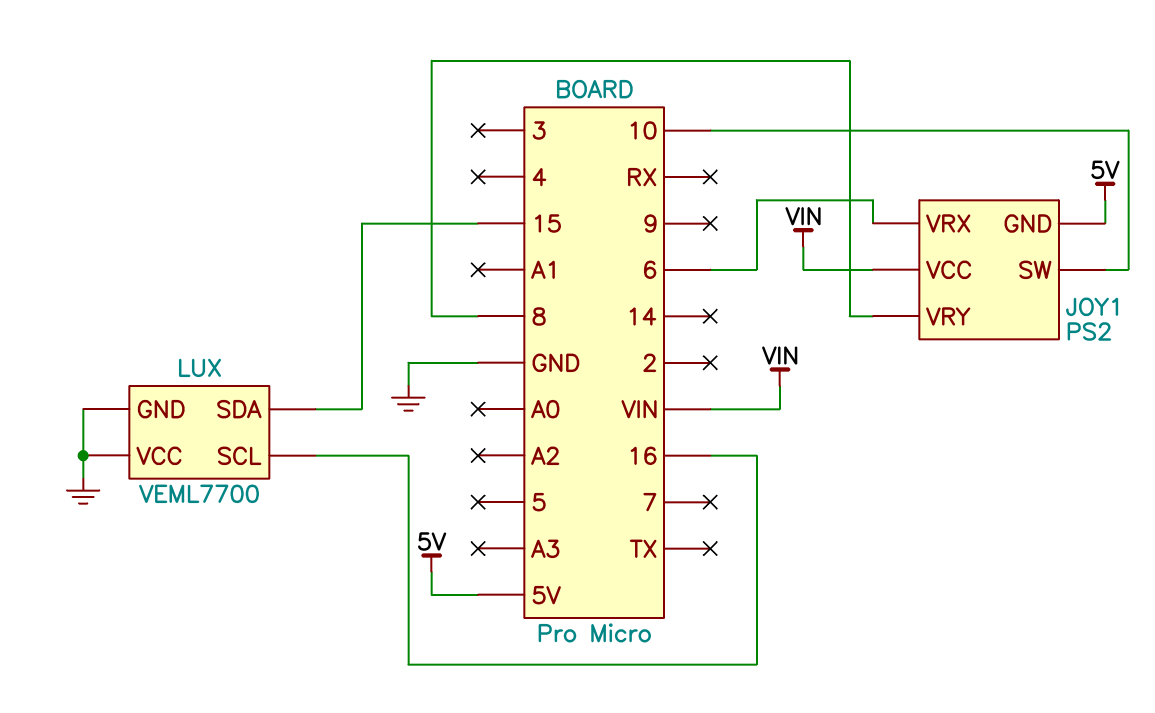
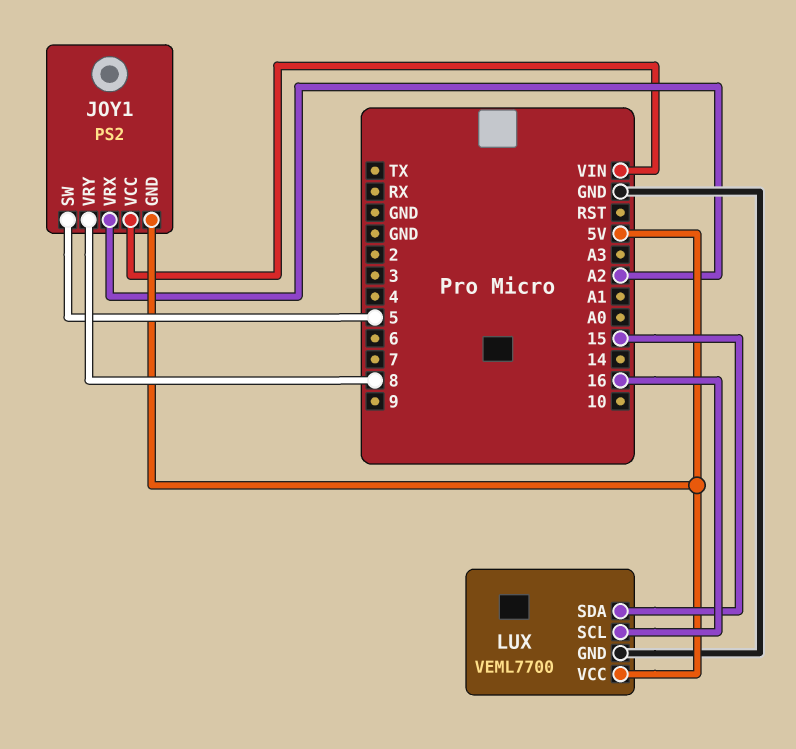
JOY1 pin SW: 10 -> 5
JOY1 pin VRX: 6 -> A2
LUX pin VCC: GND -> 5V

